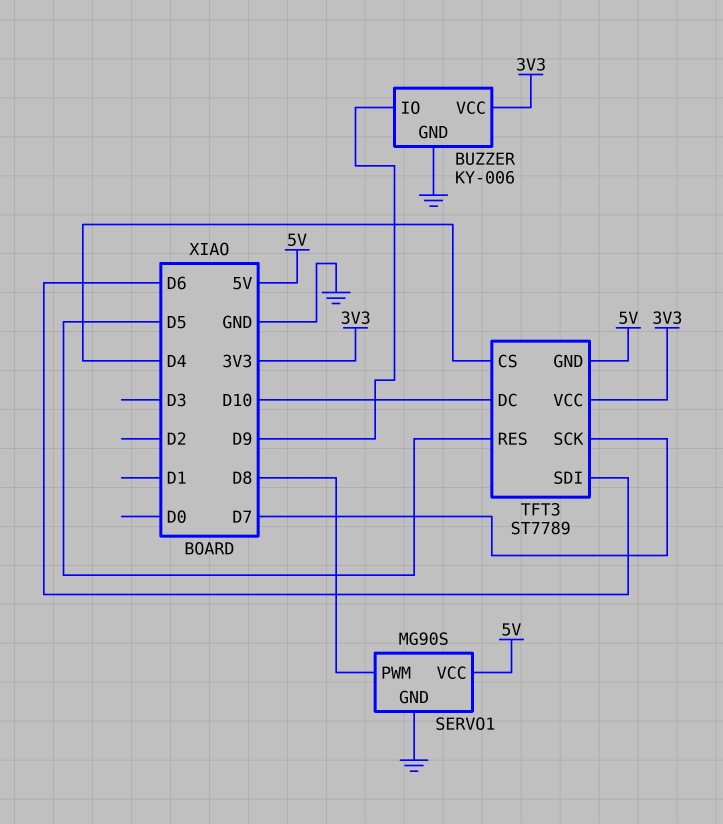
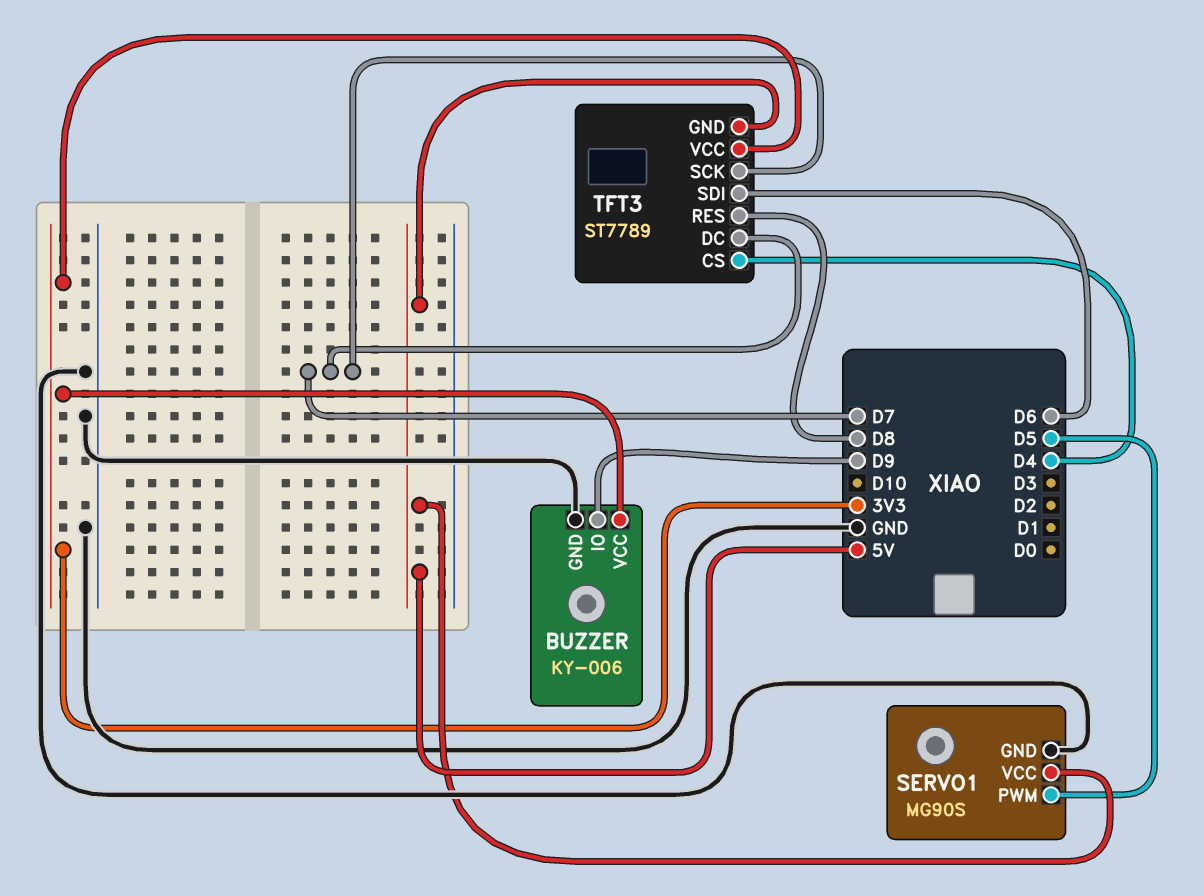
SERVO1 pin PWM: D8 -> D5
TFT3 pin DC: D10 -> D7
TFT3 pin RES: D5 -> D8

